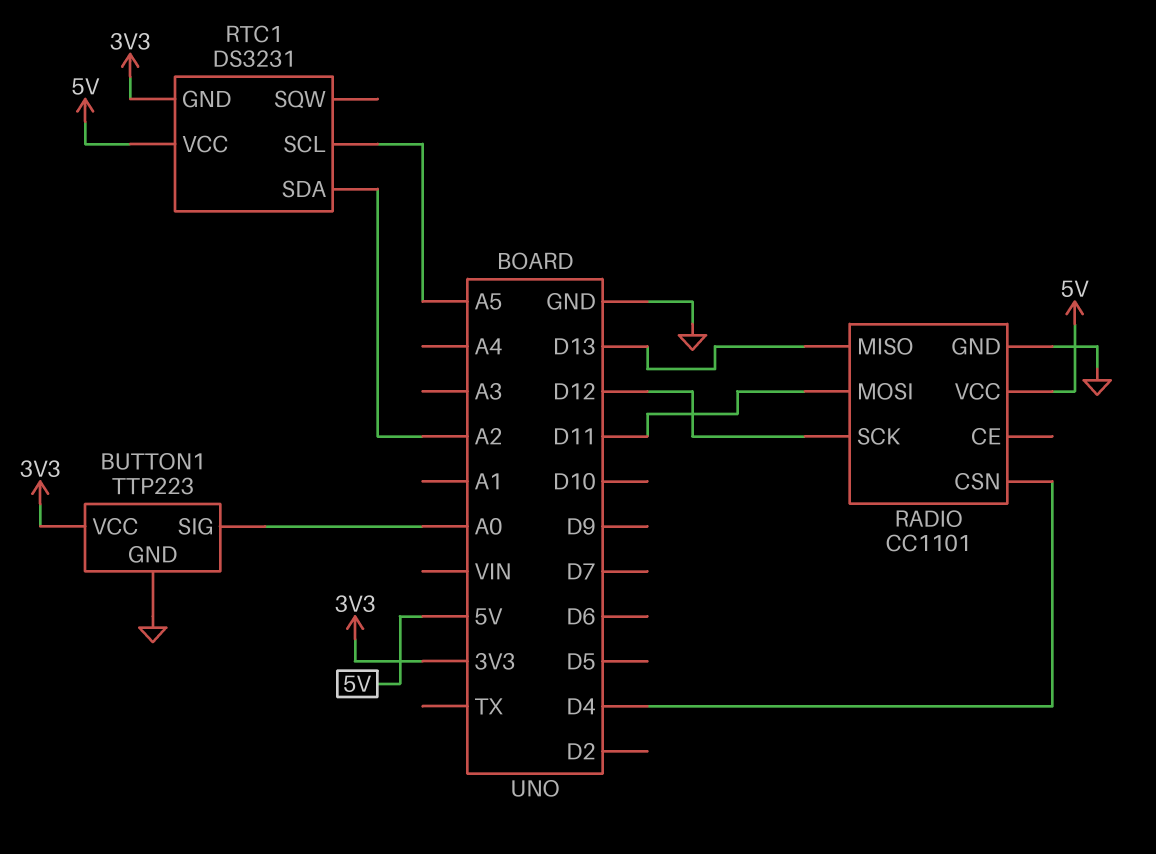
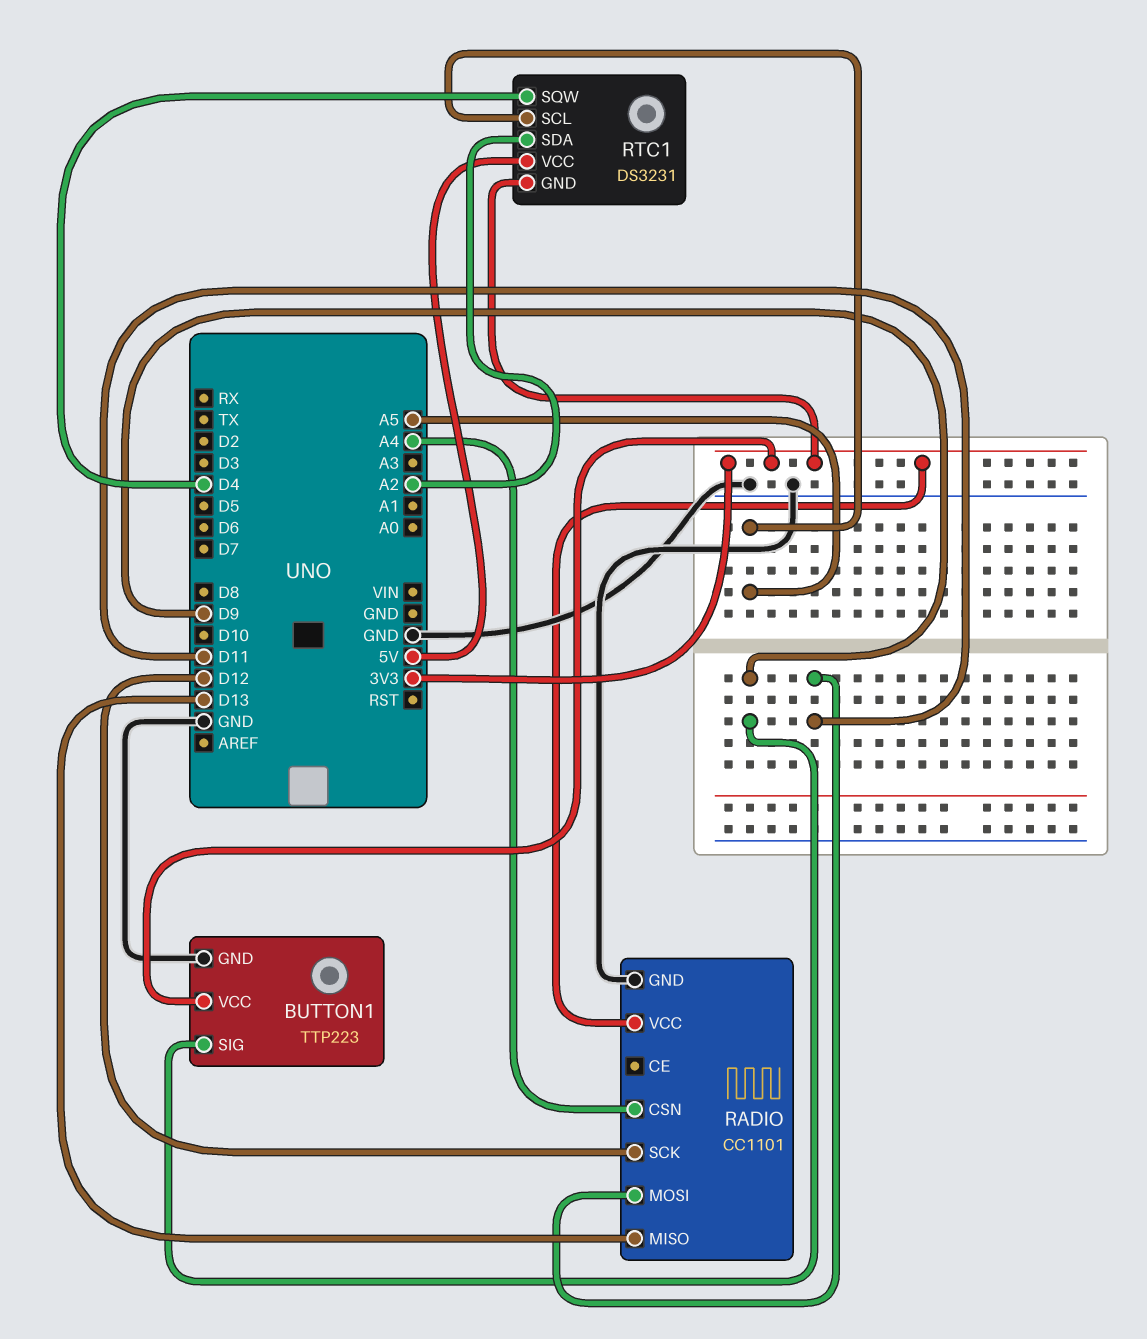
BUTTON1 pin SIG: A0 -> D9
RADIO pin CSN: D4 -> A4
RADIO pin VCC: 5V -> 3V3
RTC1 pin SQW: none -> D4

